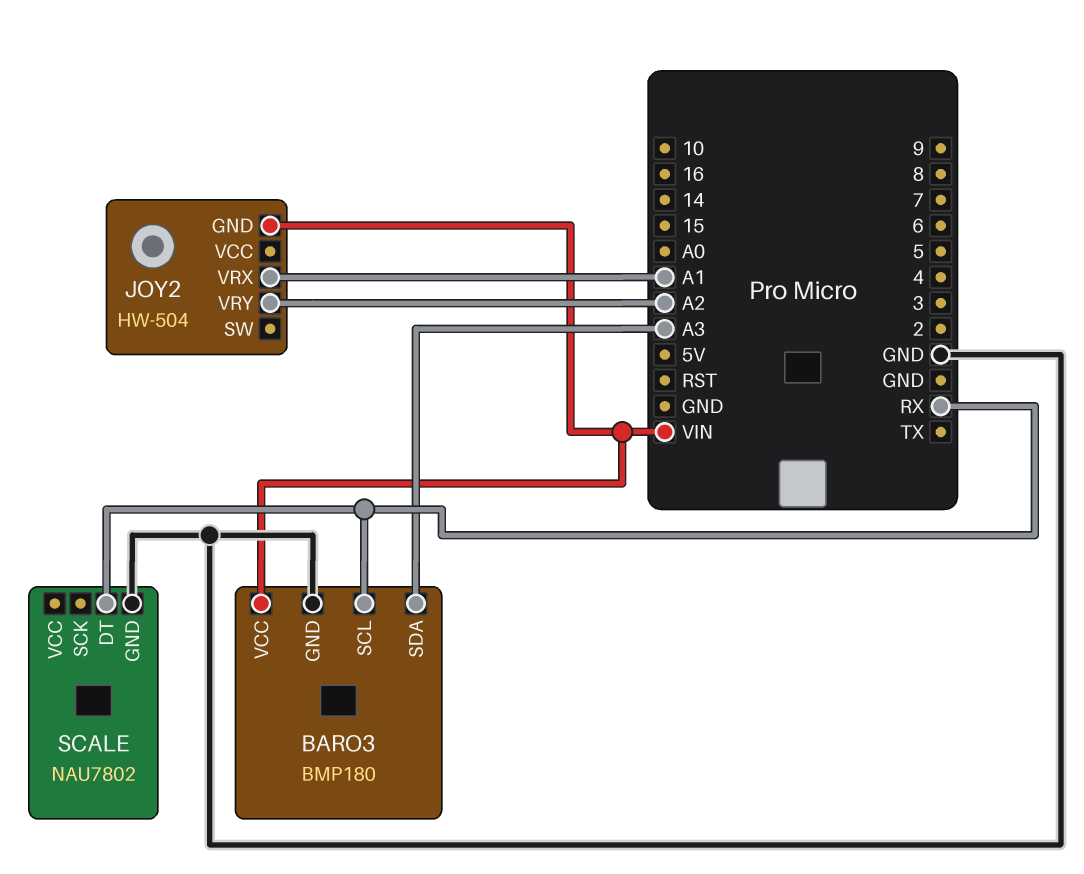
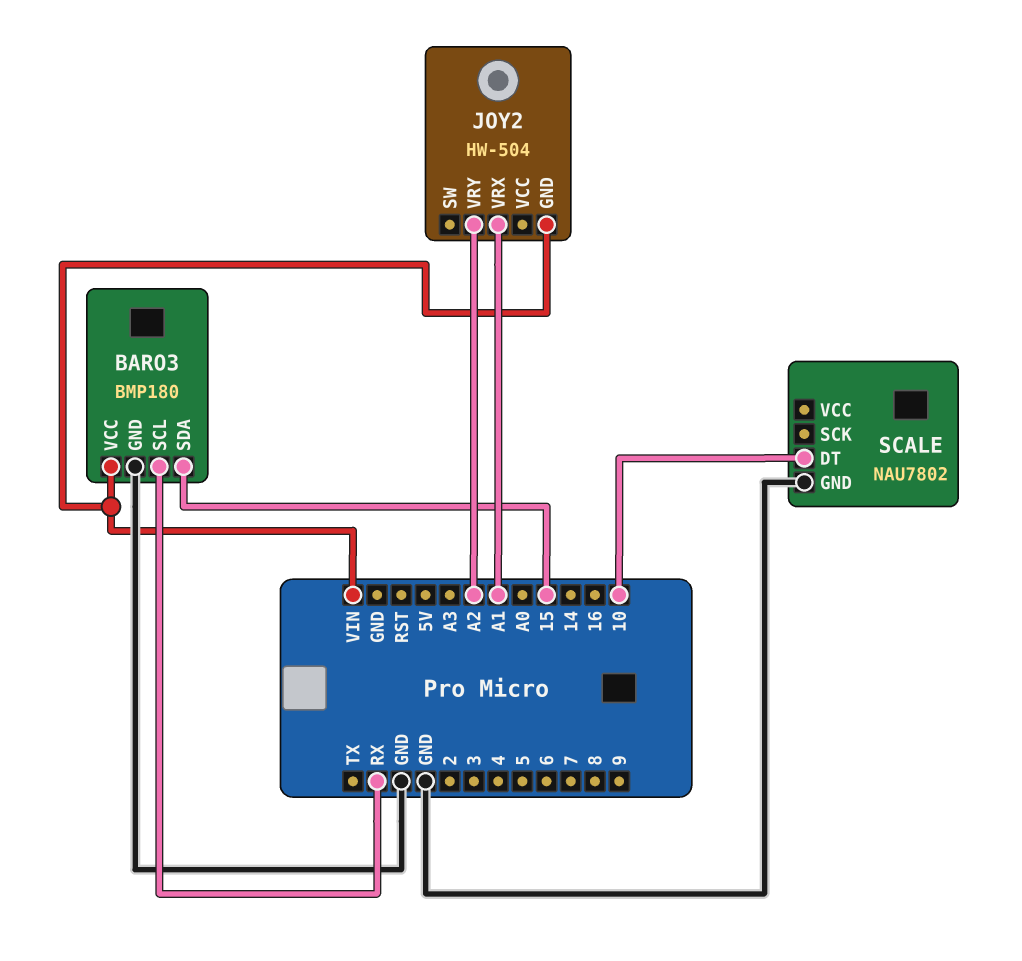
BARO3 pin SDA: A3 -> 15
SCALE pin DT: RX -> 10

